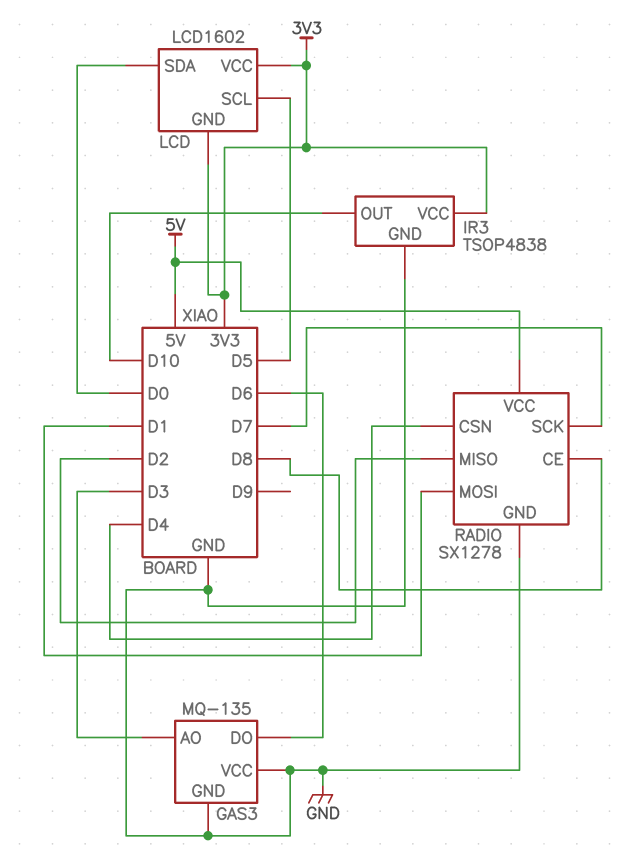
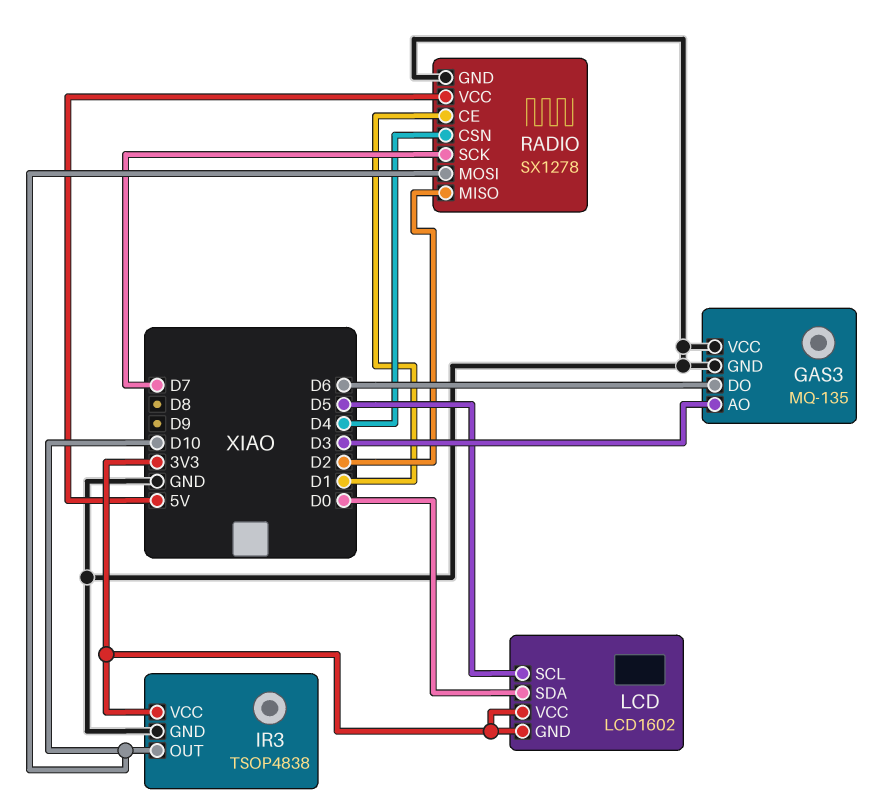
RADIO pin CE: D8 -> D1
RADIO pin MOSI: D1 -> D10

